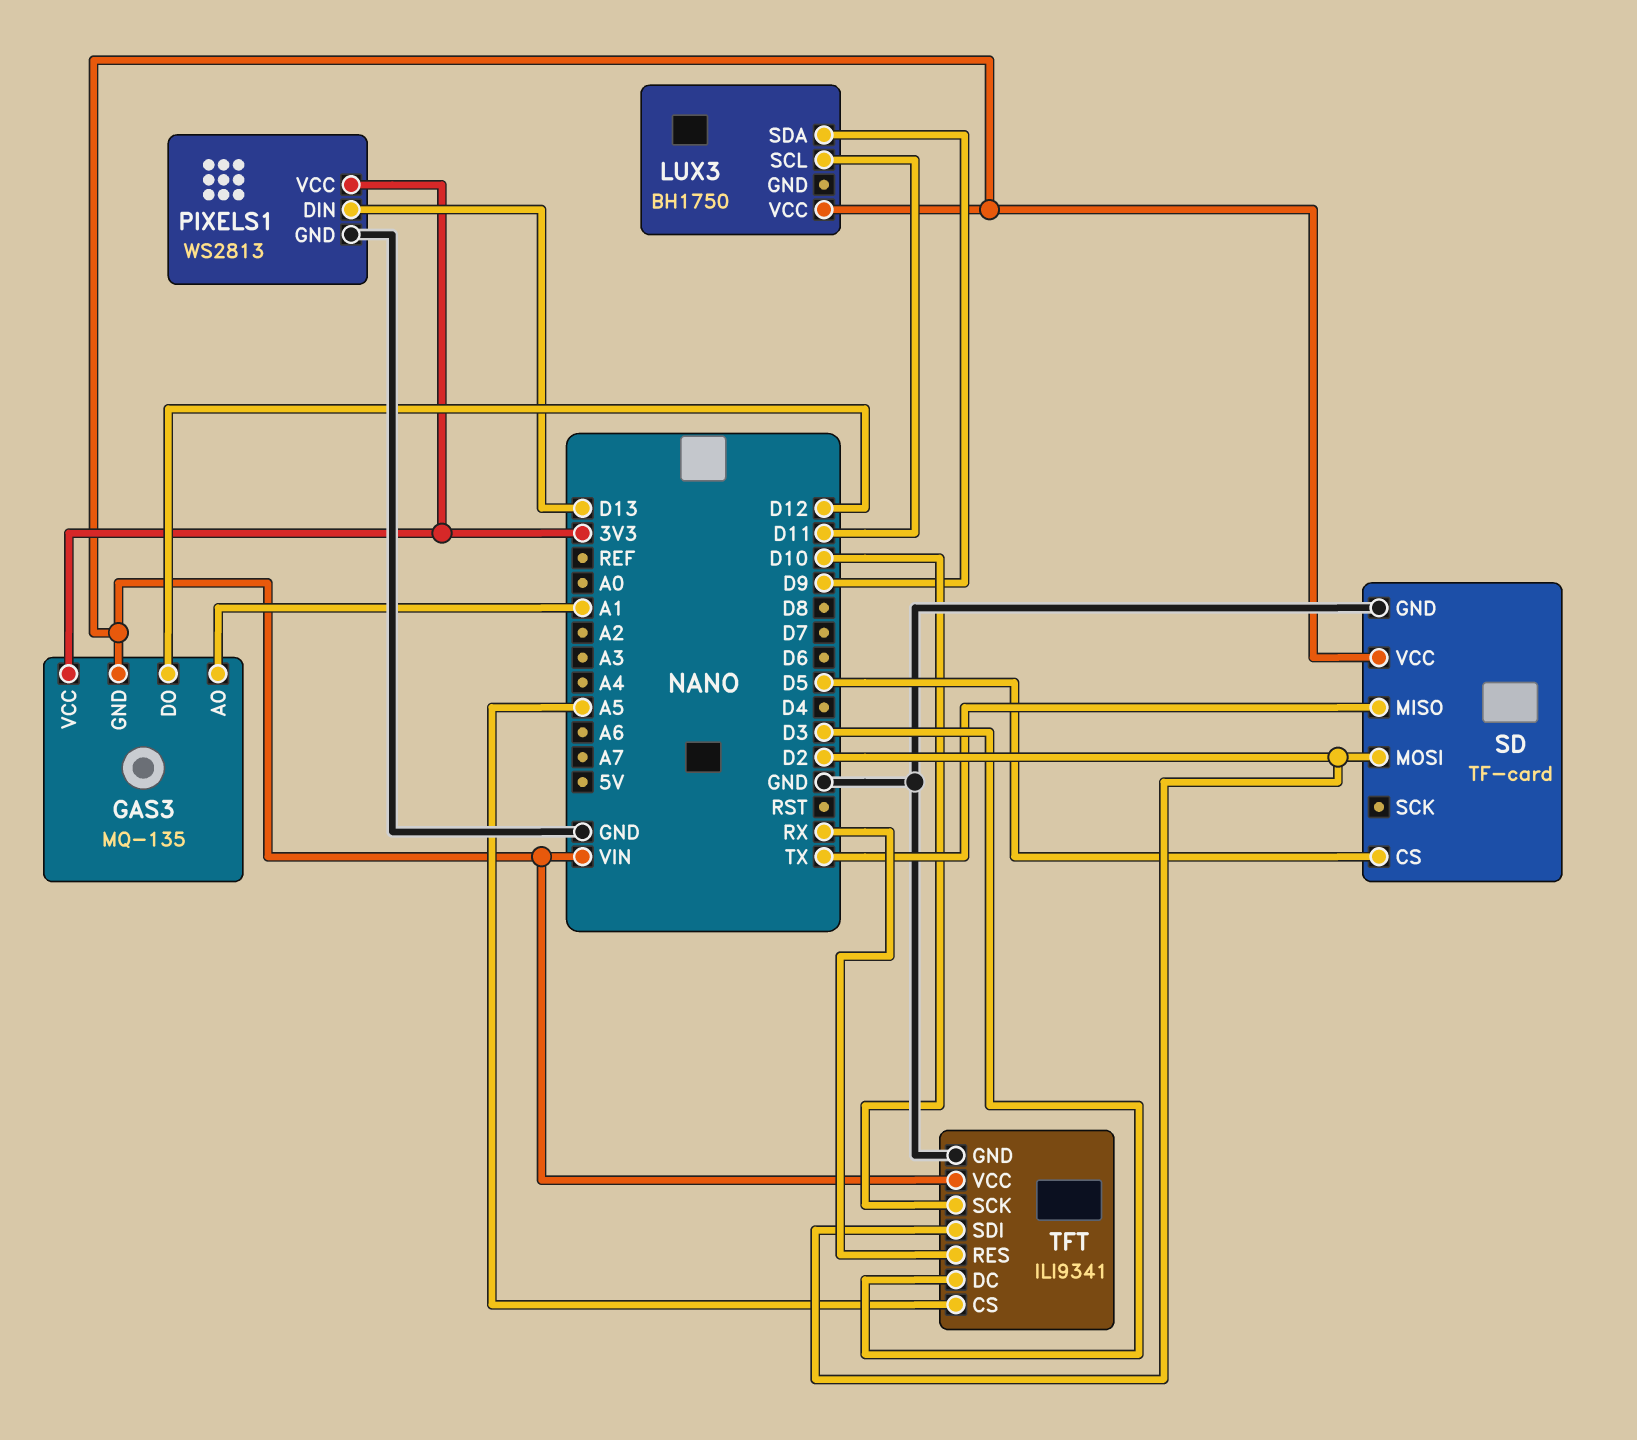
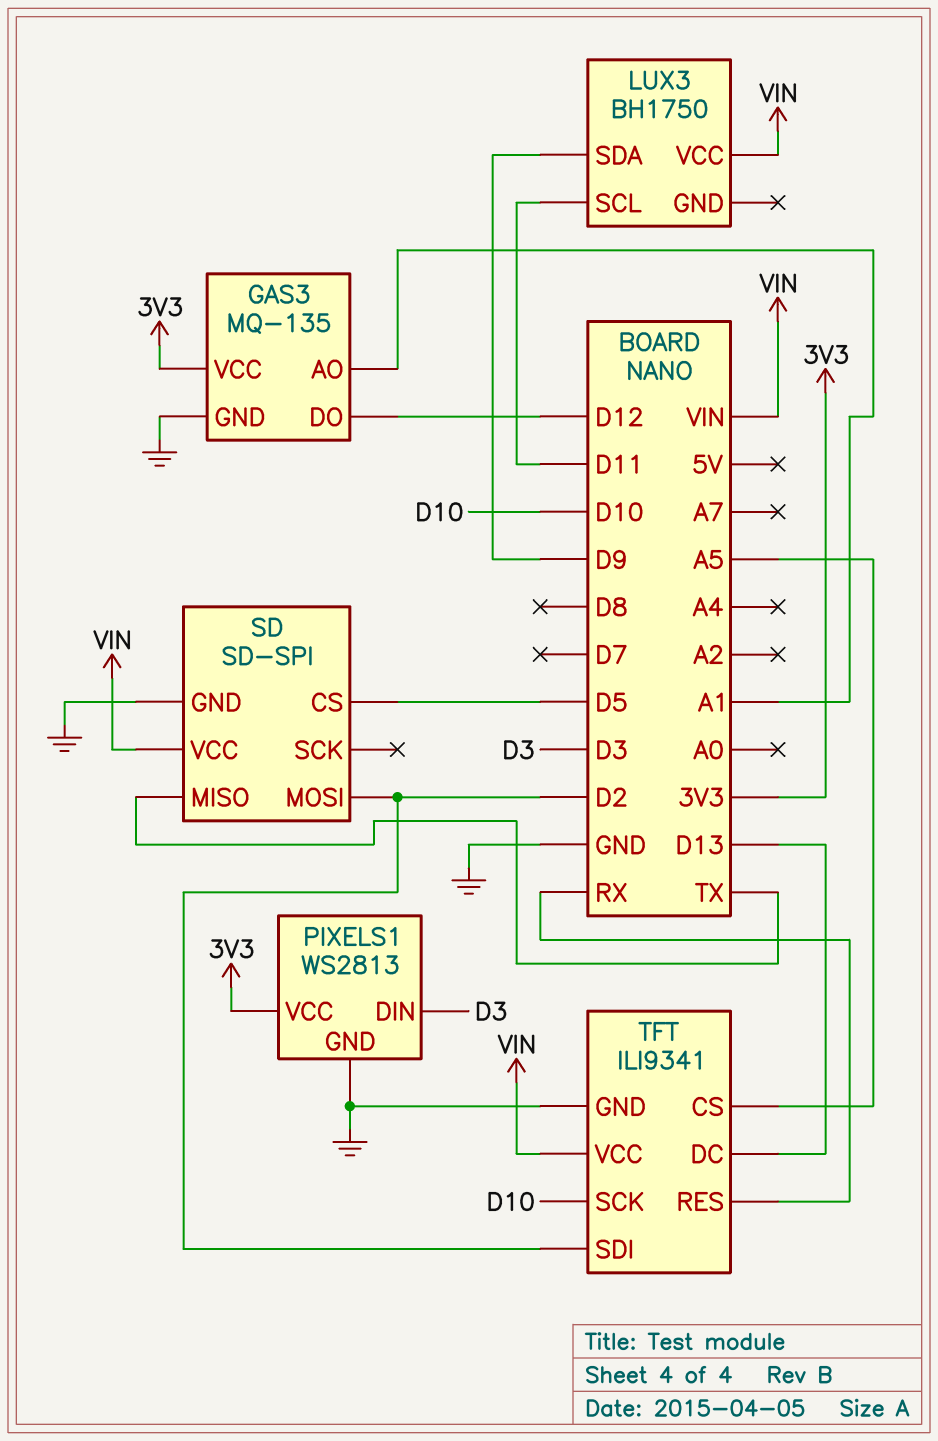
GAS3 pin GND: VIN -> GND
PIXELS1 pin DIN: D13 -> D3
SD: TF-card -> SD-SPI
TFT pin DC: D3 -> D13

